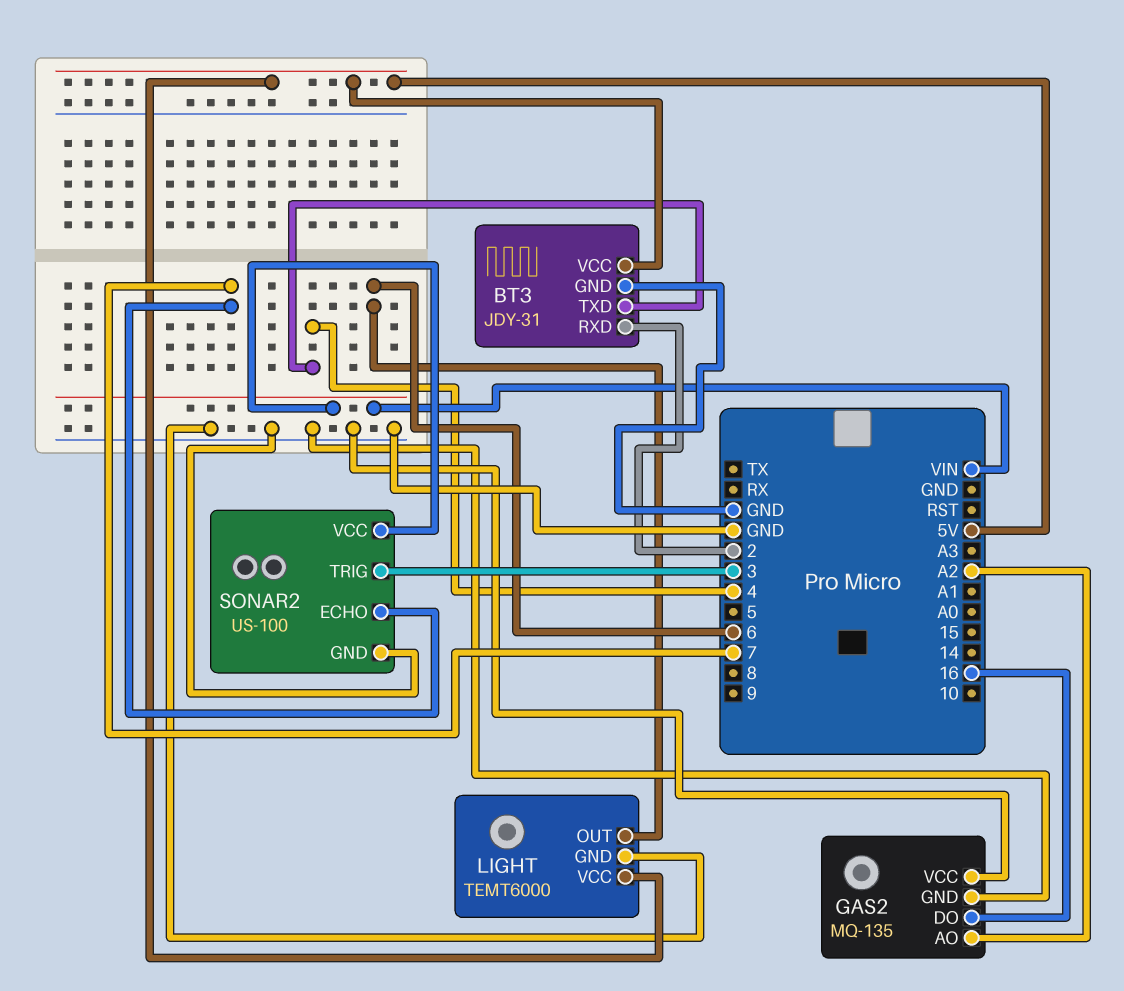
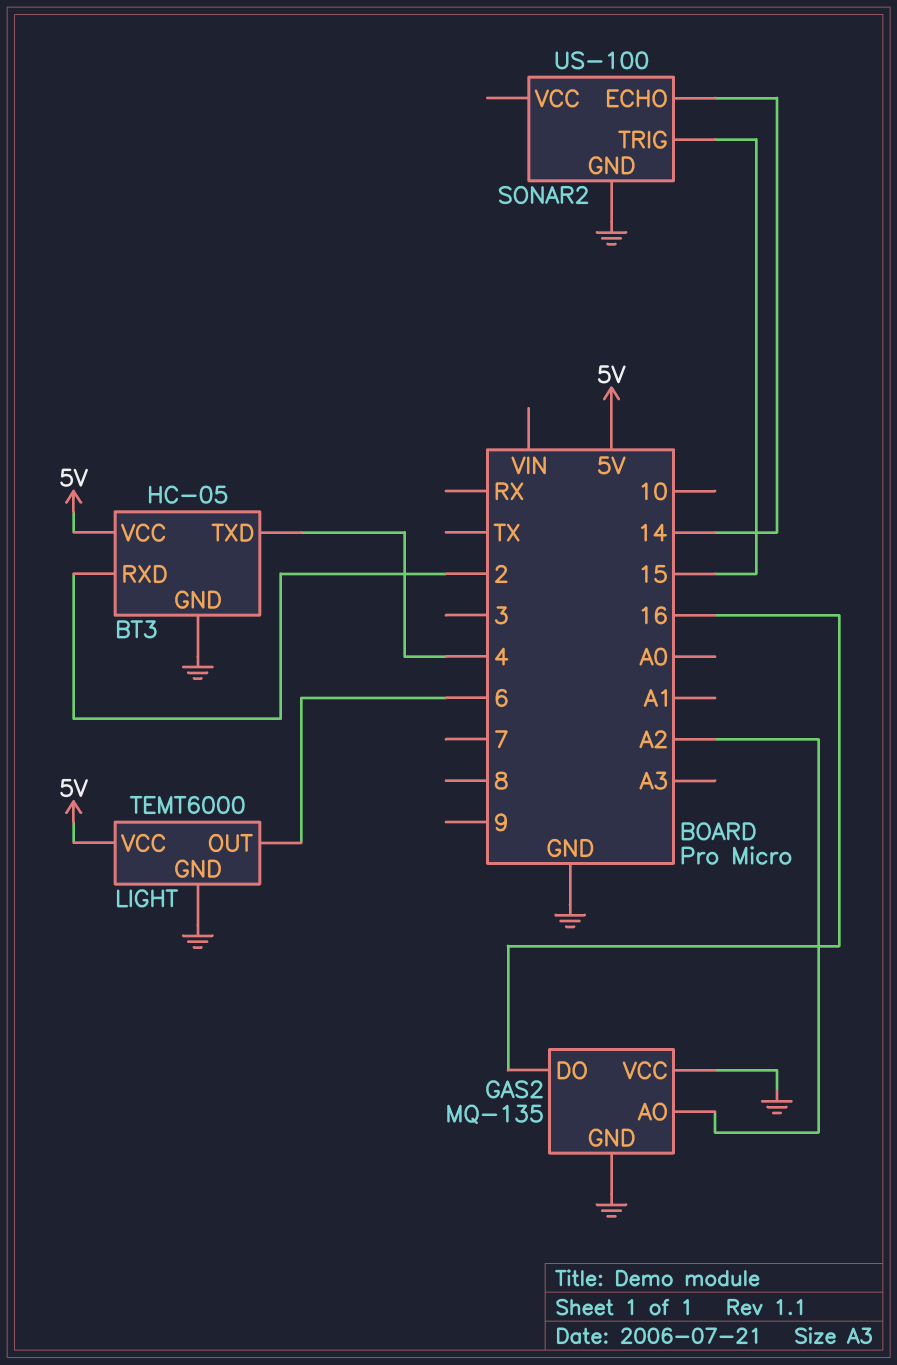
BT3: JDY-31 -> HC-05
SONAR2 pin ECHO: 7 -> 14
SONAR2 pin TRIG: 3 -> 15
SONAR2 pin VCC: VIN -> none

